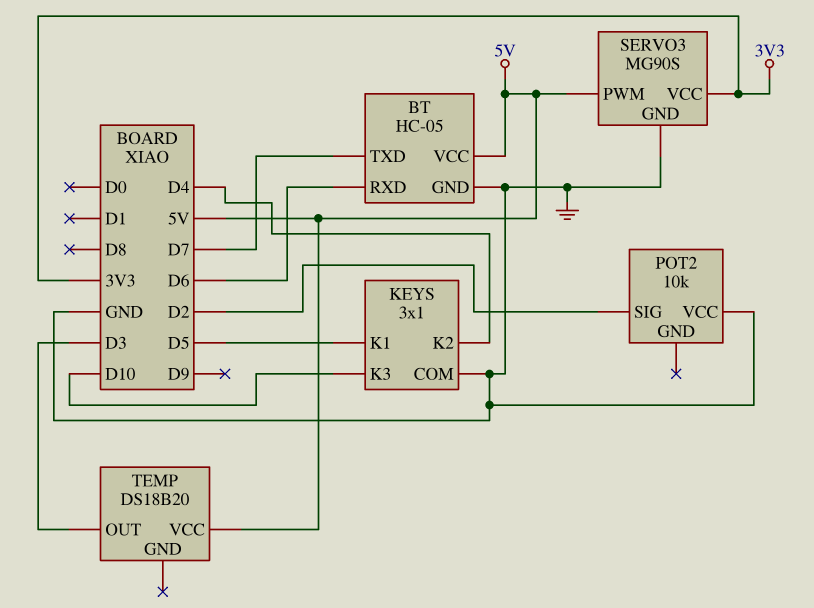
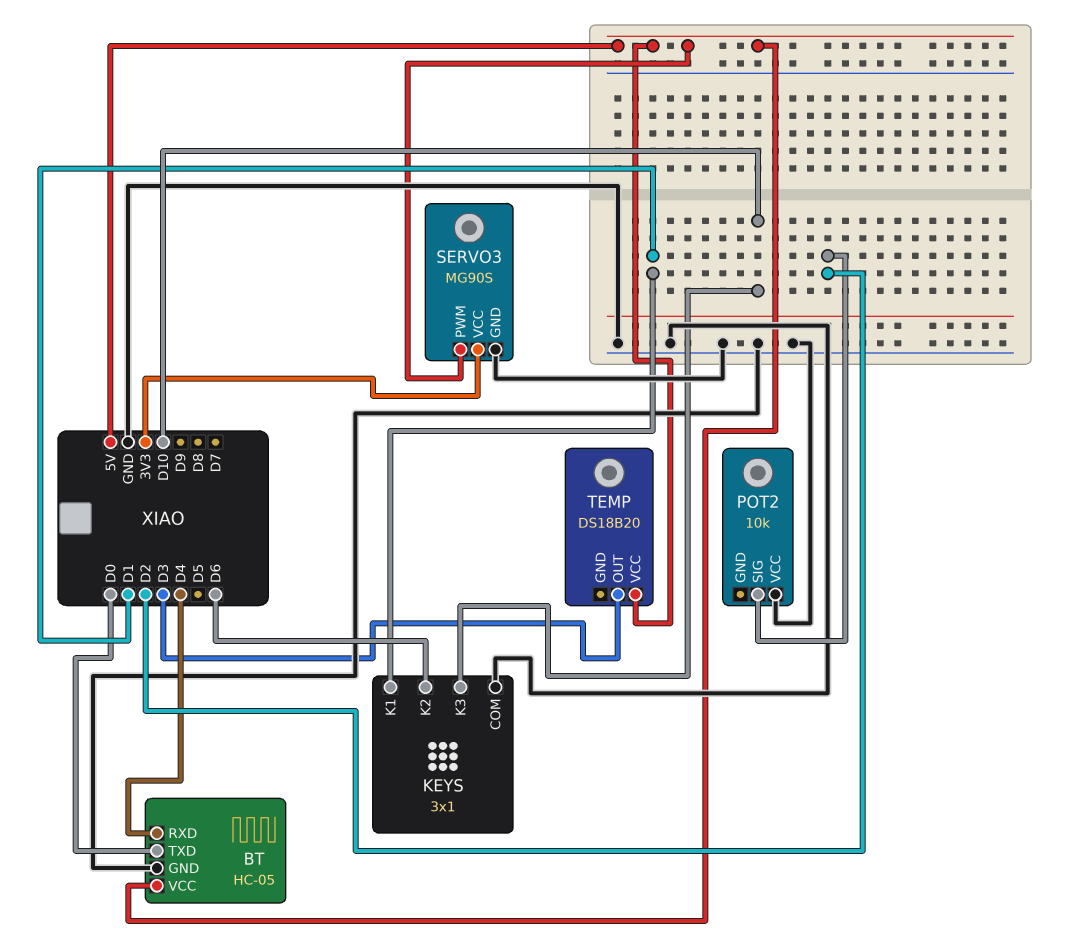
BT pin RXD: D6 -> D4
BT pin TXD: D7 -> D0
KEYS pin K1: D5 -> D1
KEYS pin K2: D4 -> D6

